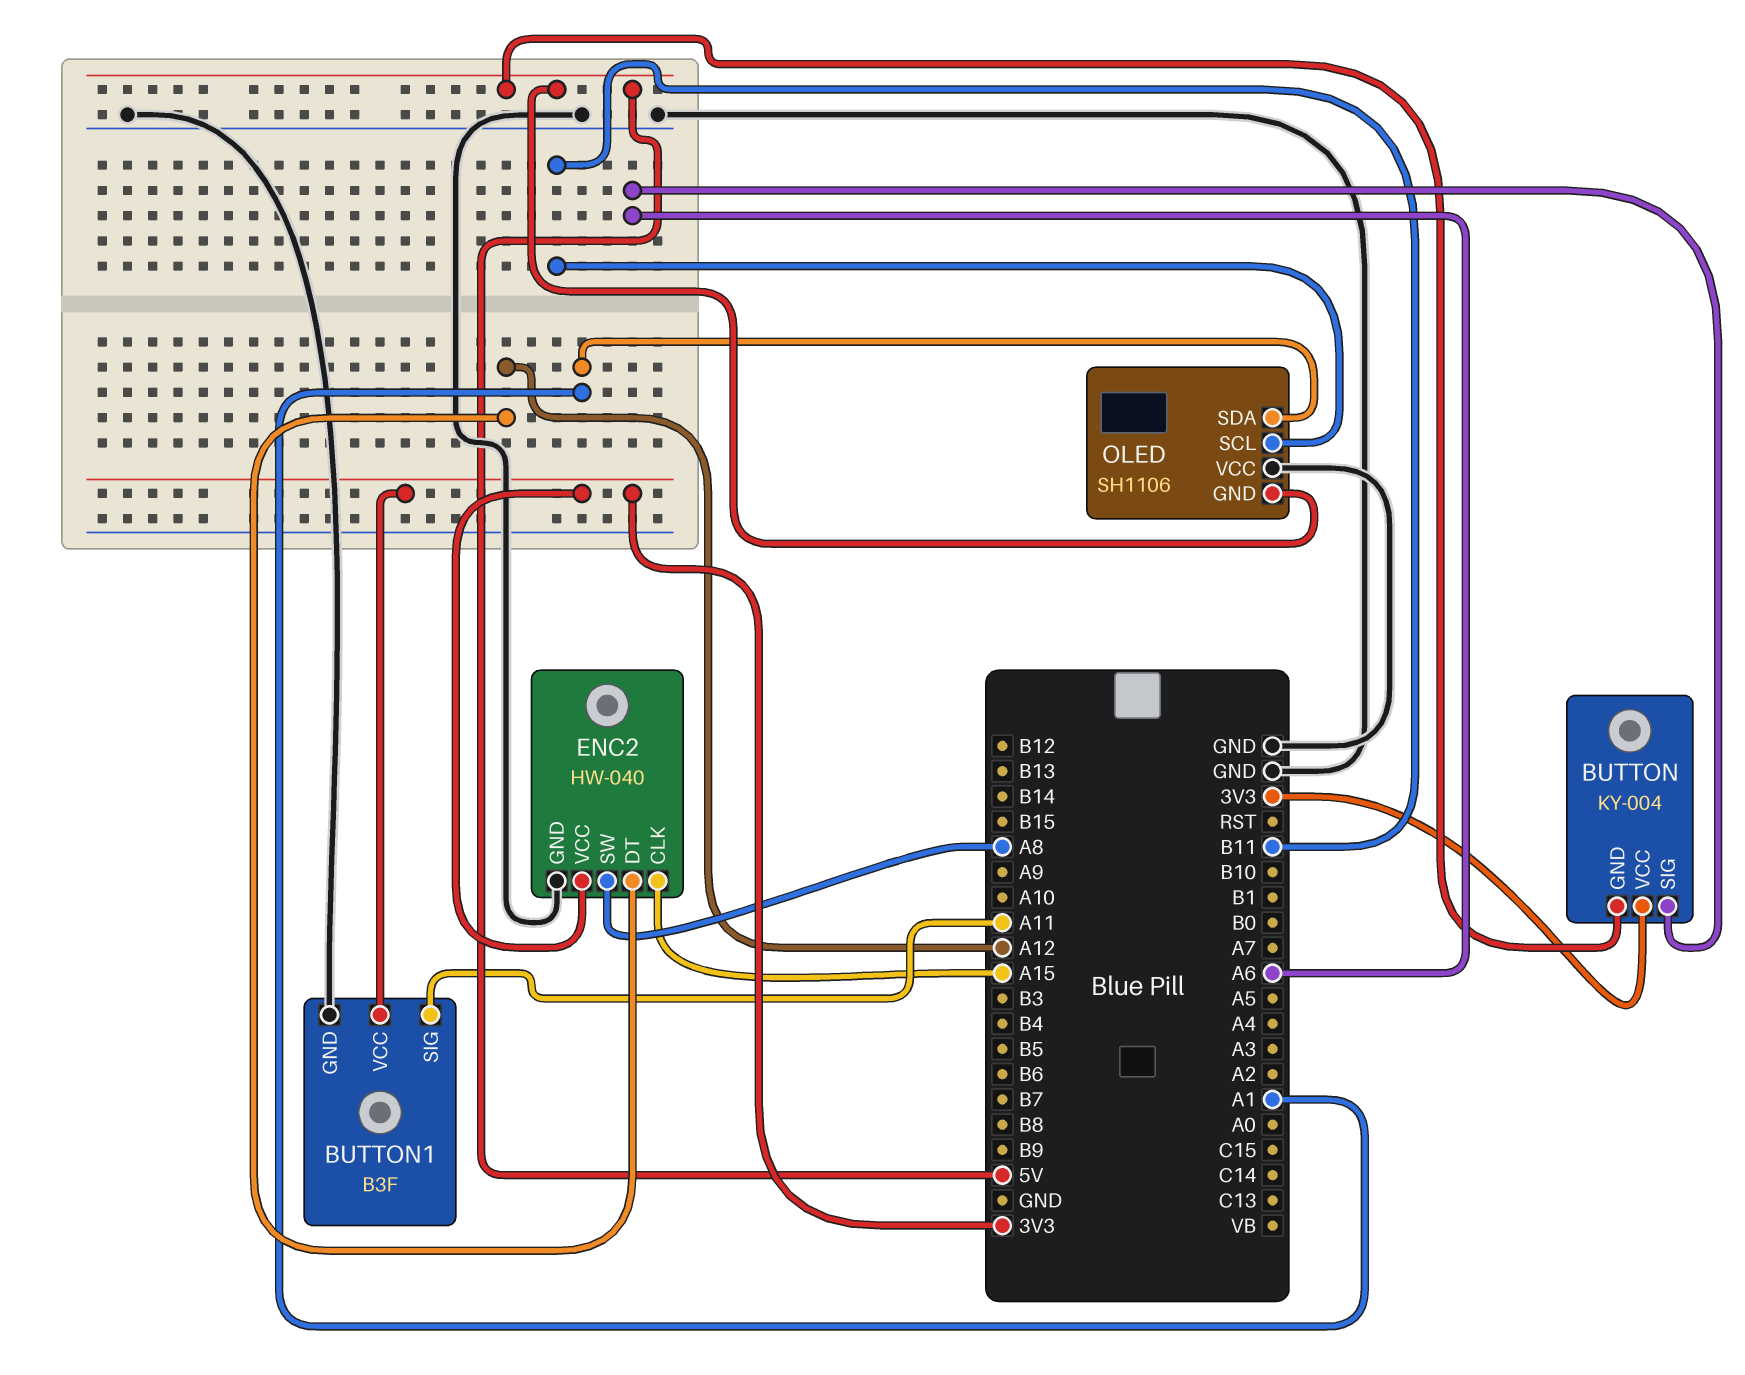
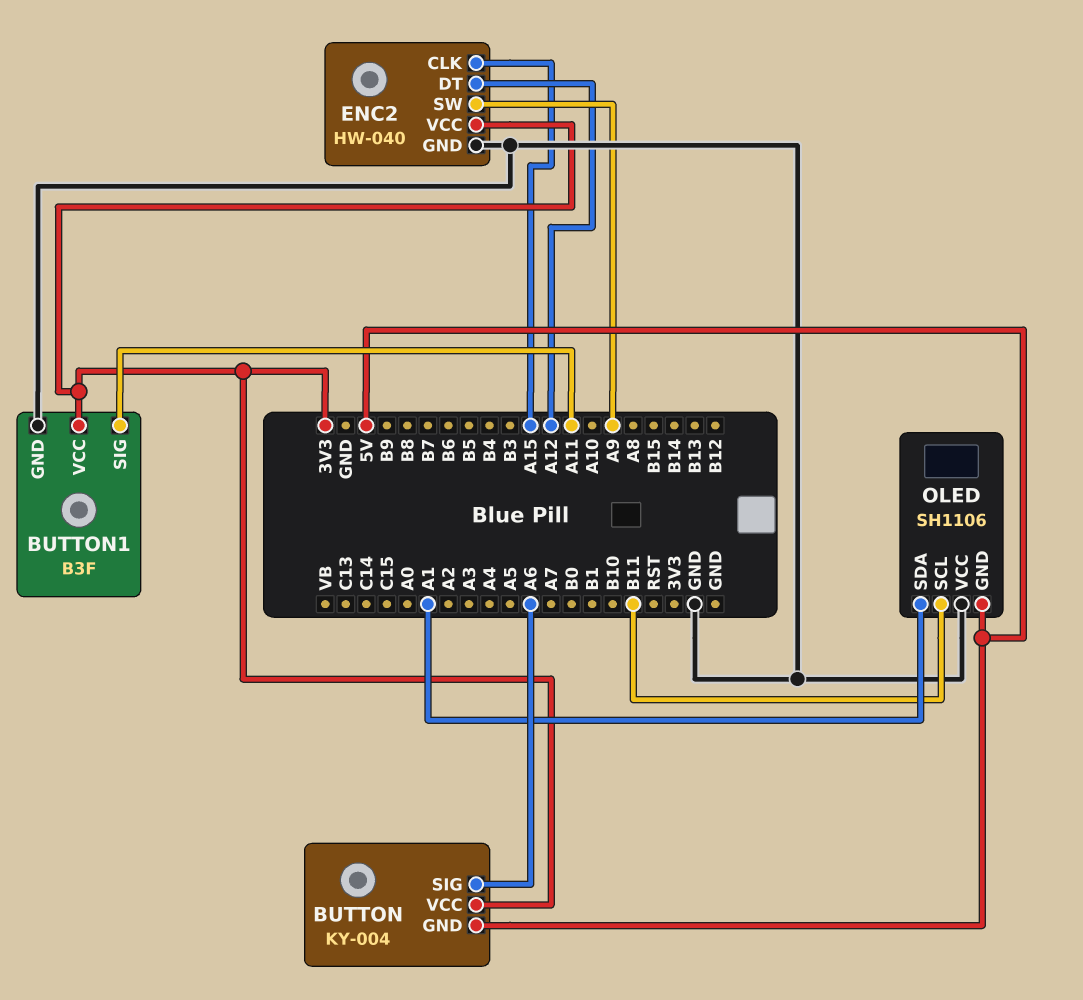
ENC2 pin SW: A8 -> A9

